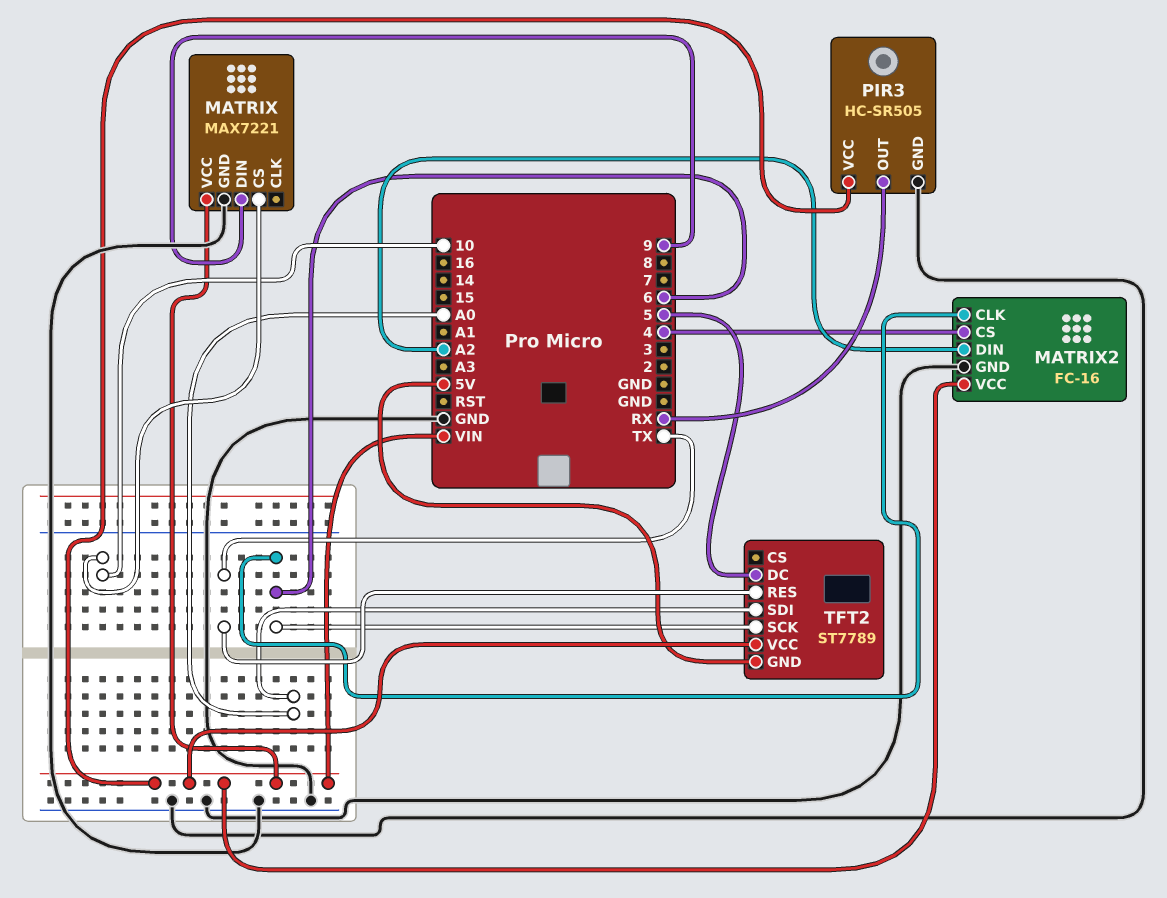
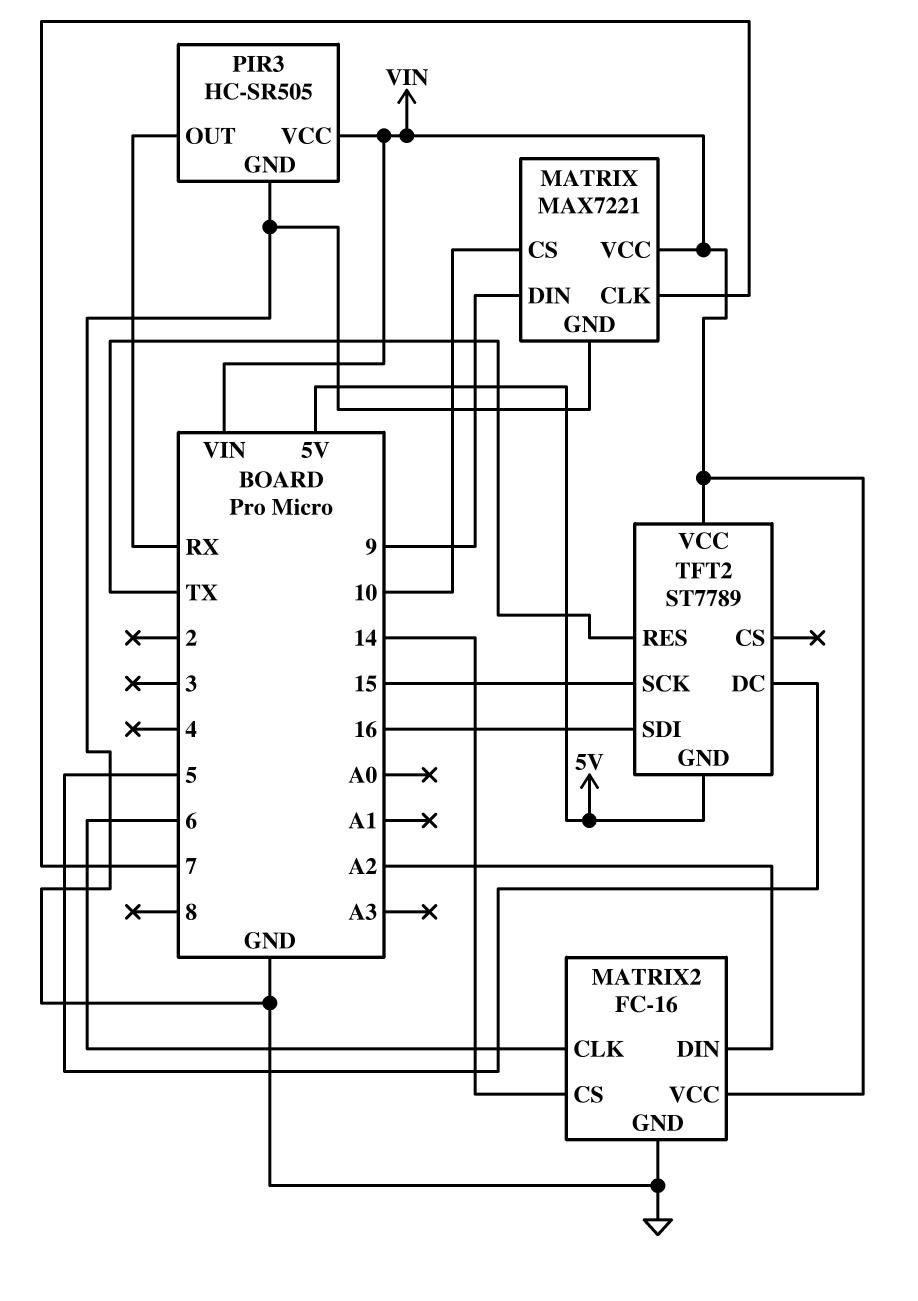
MATRIX pin CLK: none -> 7
MATRIX2 pin CS: 4 -> 14
TFT2 pin SCK: 6 -> 15
TFT2 pin SDI: A0 -> 16

